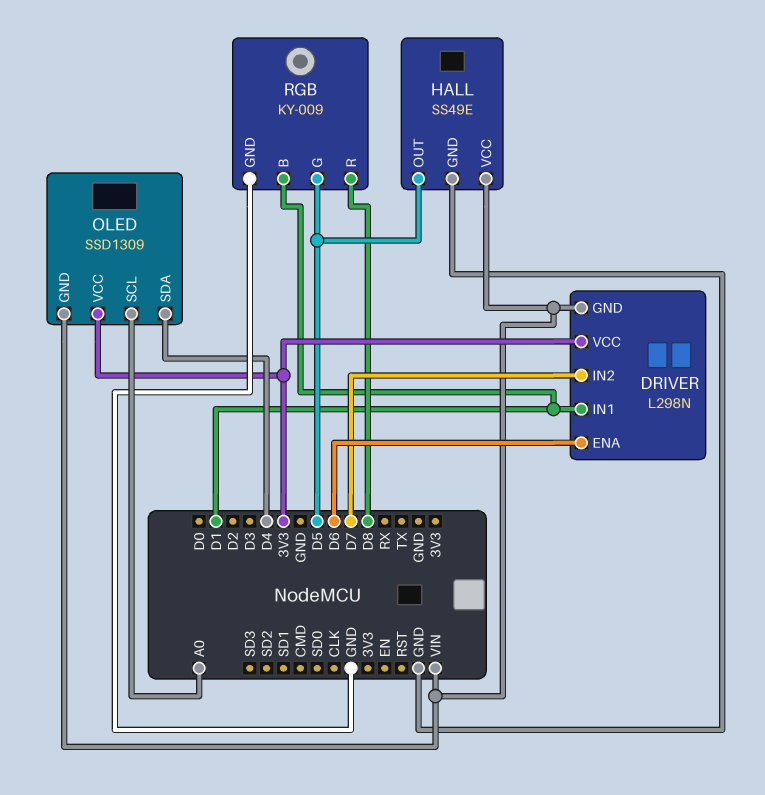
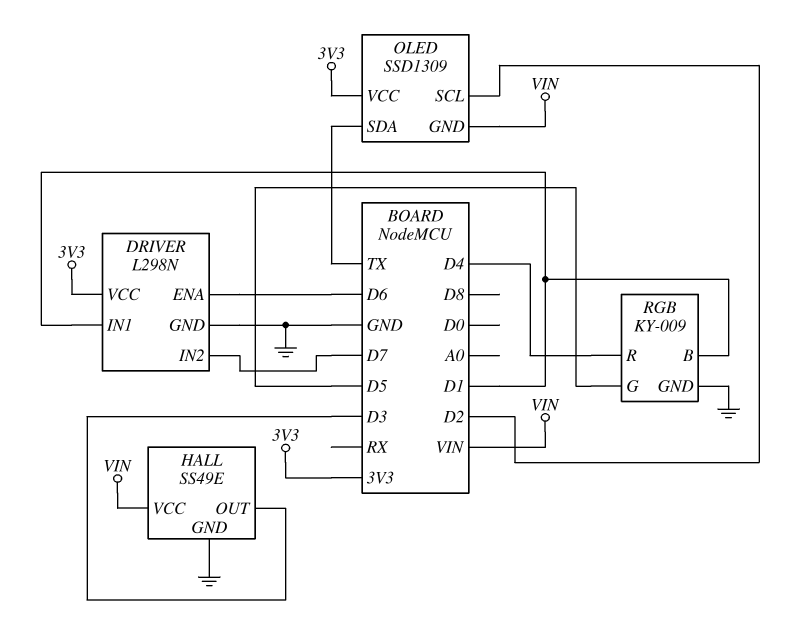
DRIVER pin GND: VIN -> GND
HALL pin OUT: D5 -> D3
OLED pin SCL: A0 -> D2
OLED pin SDA: D4 -> TX
RGB pin R: D8 -> D4

